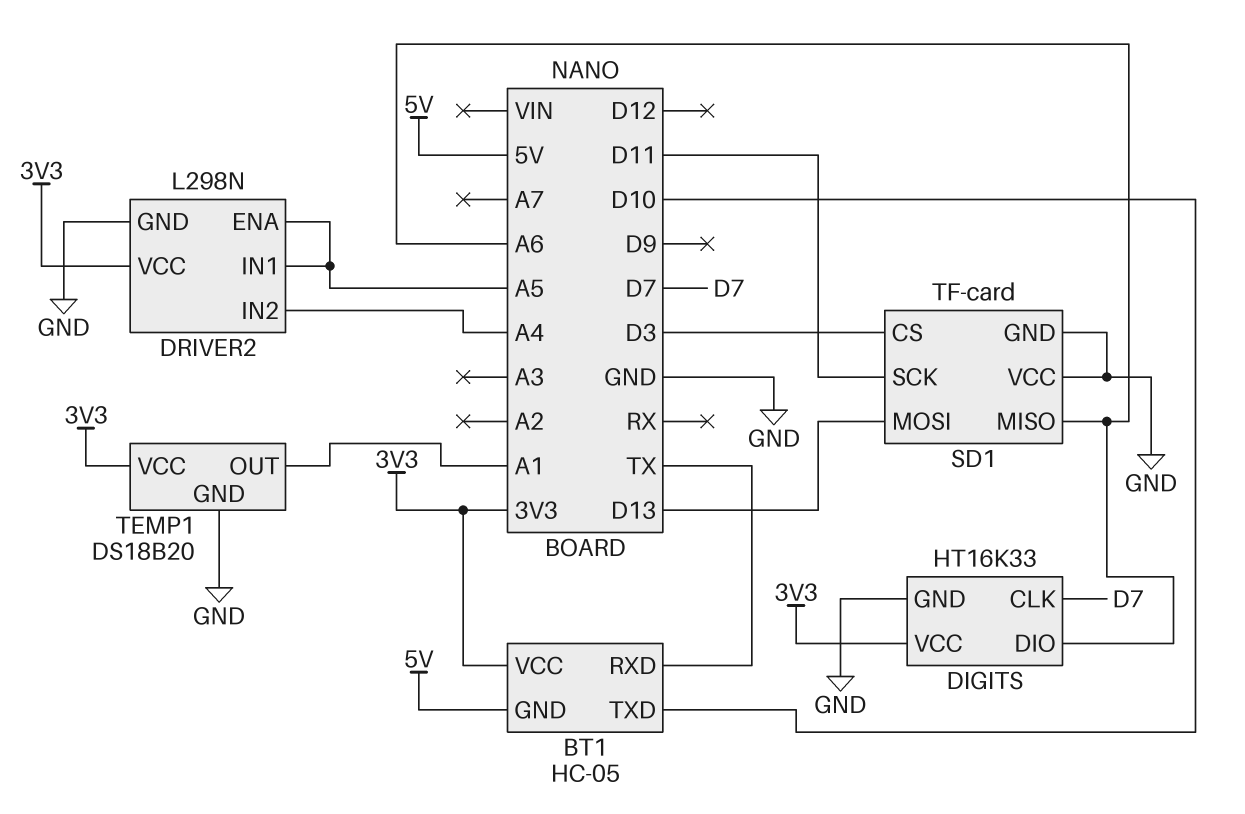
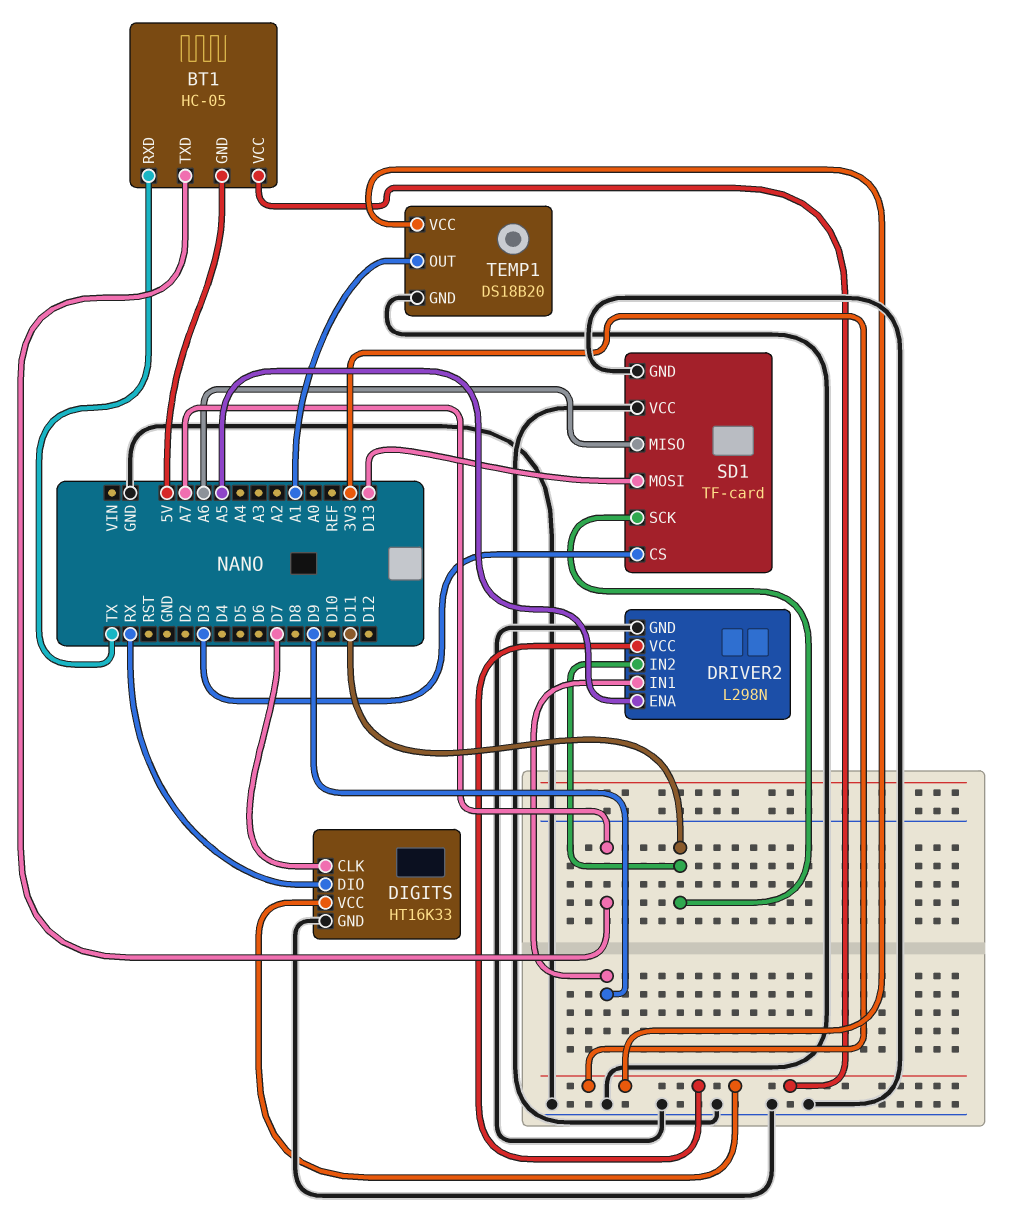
BT1 pin TXD: D10 -> A7
DIGITS pin DIO: A6 -> RX
DRIVER2 pin IN1: A5 -> D9
DRIVER2 pin IN2: A4 -> D11

